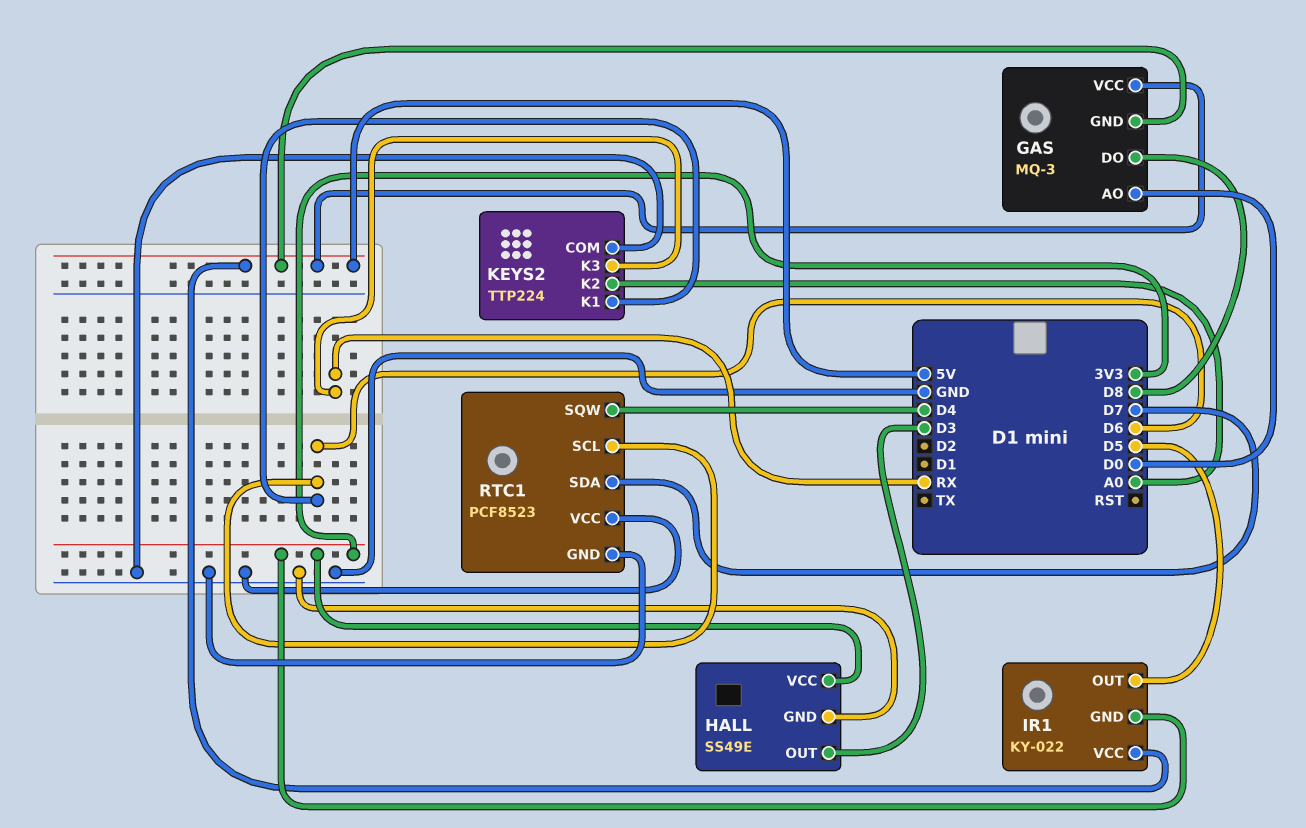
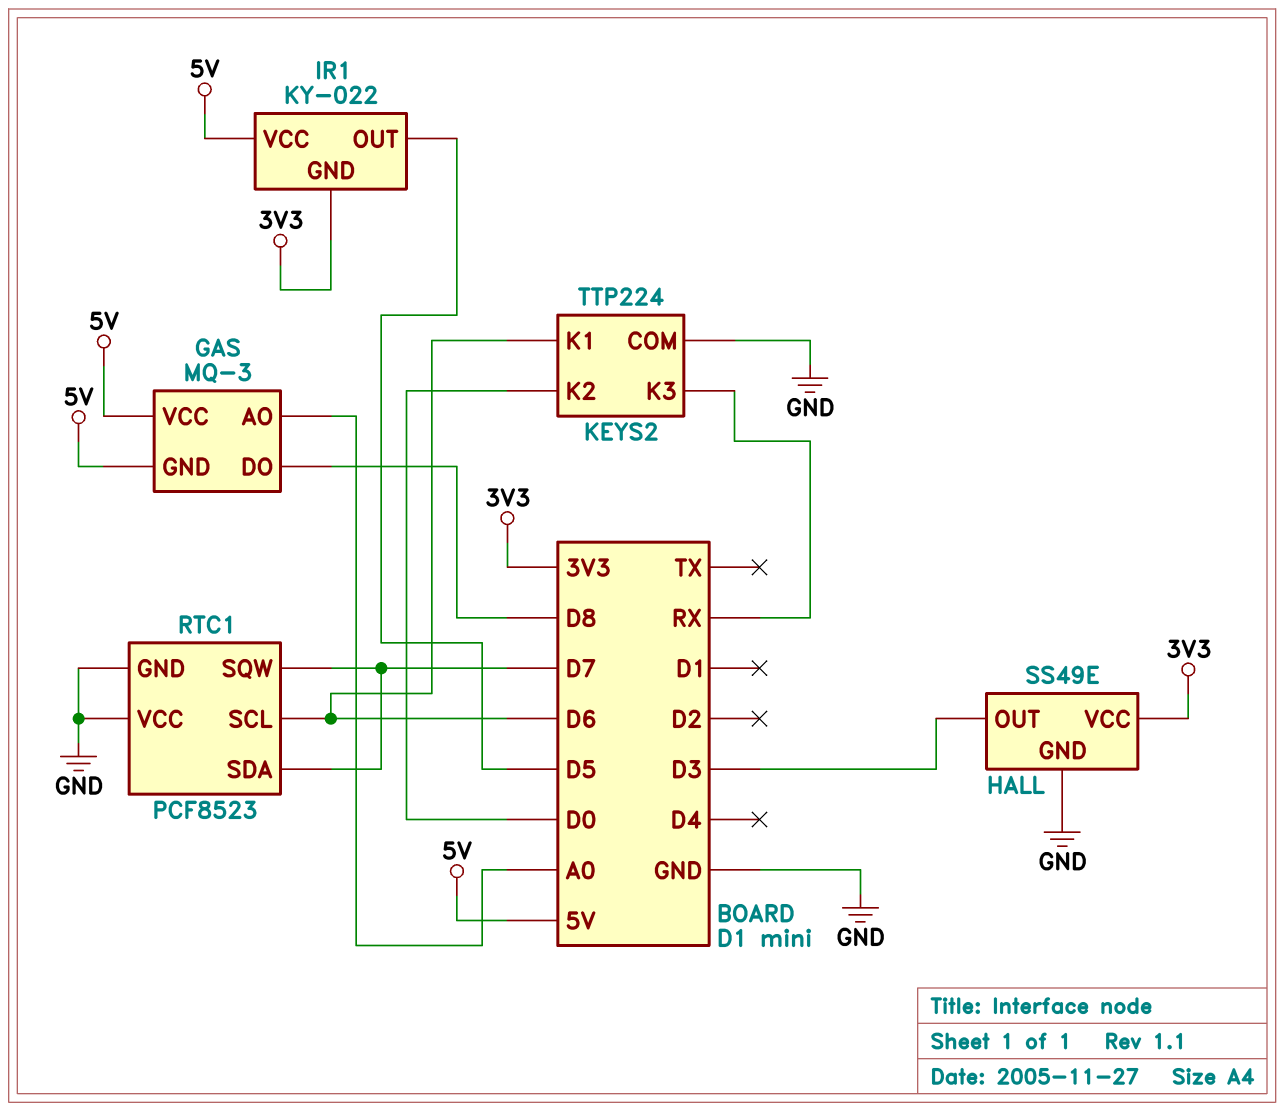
GAS pin AO: D0 -> A0
KEYS2 pin K2: A0 -> D0
RTC1 pin SQW: D4 -> D7

